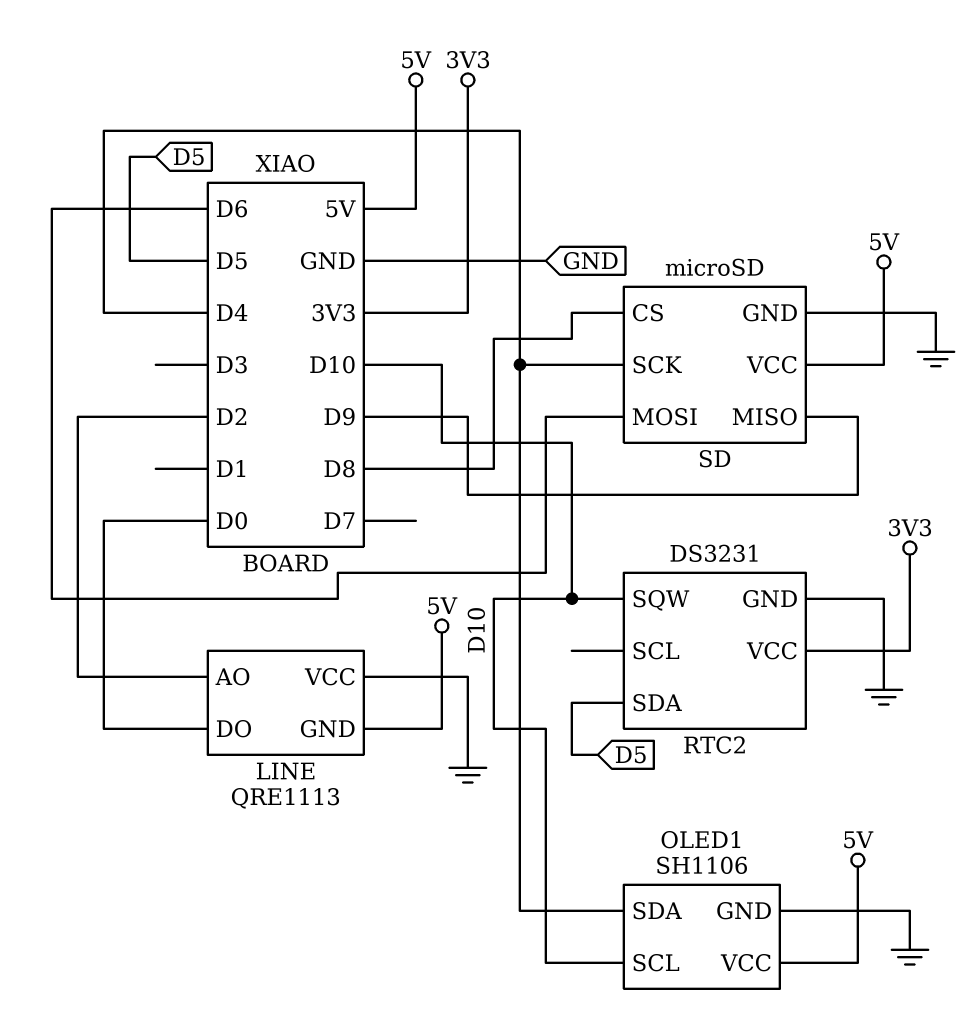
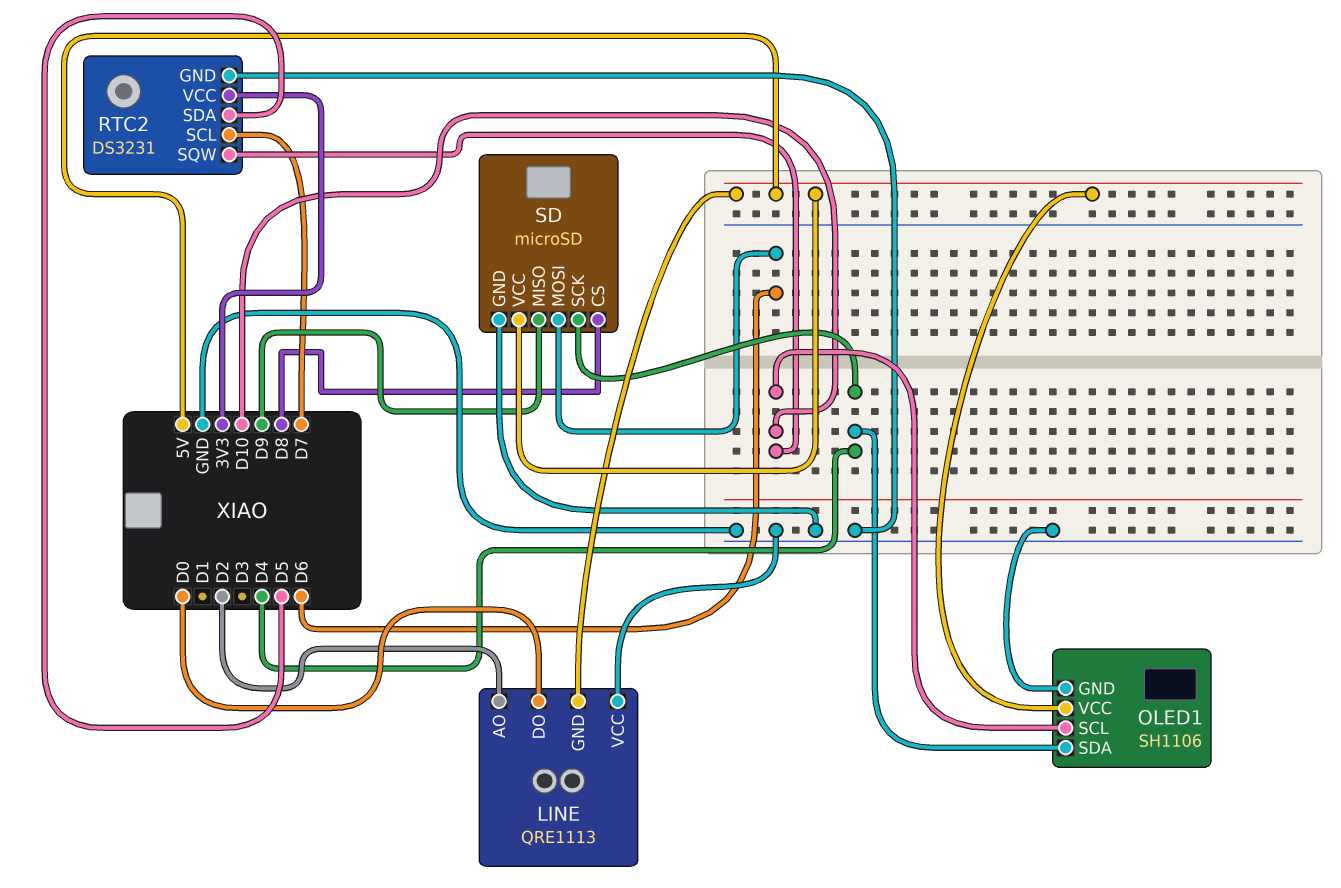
RTC2 pin SCL: none -> D7

